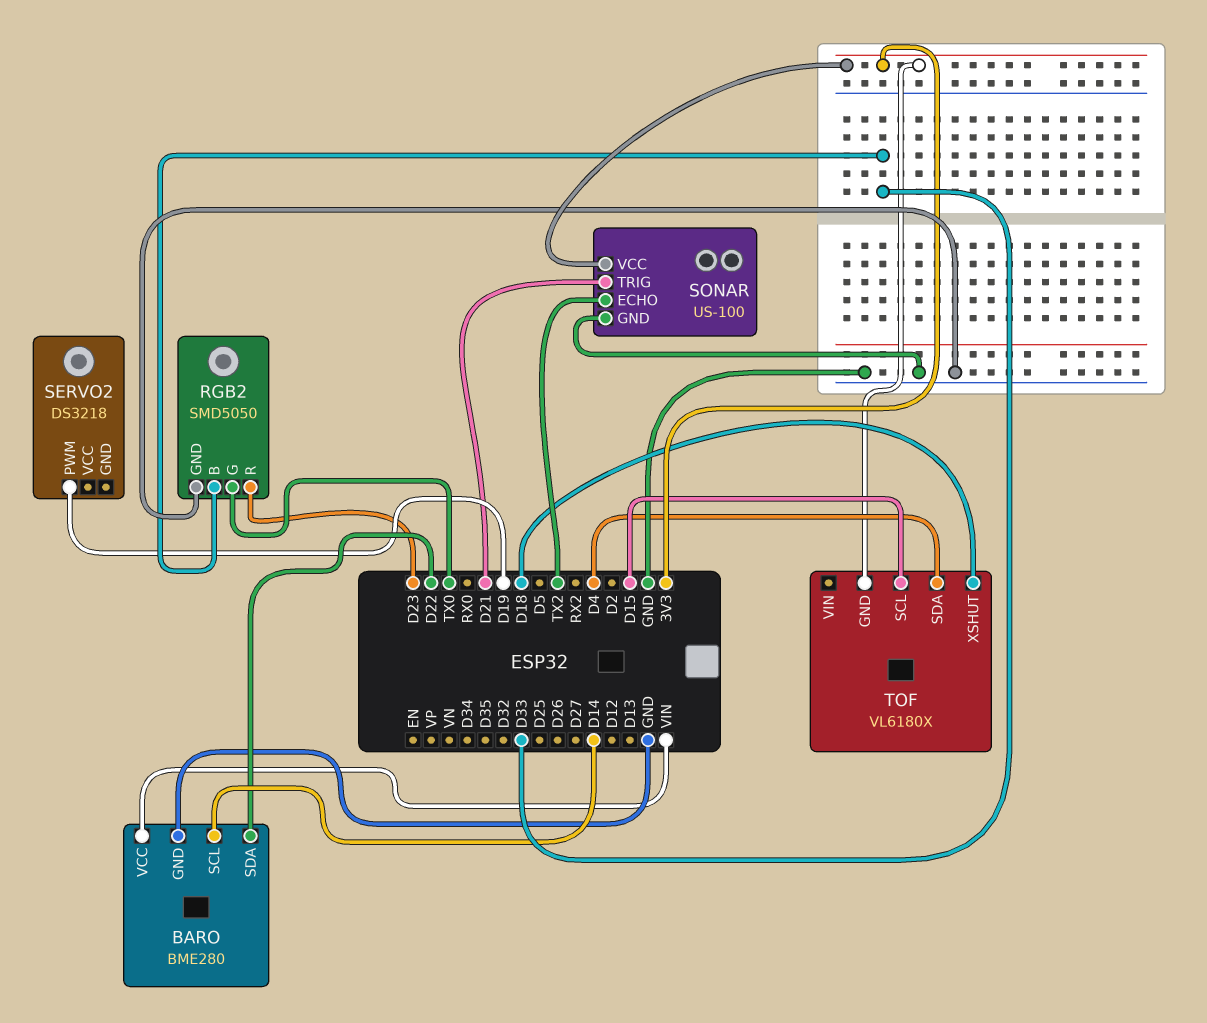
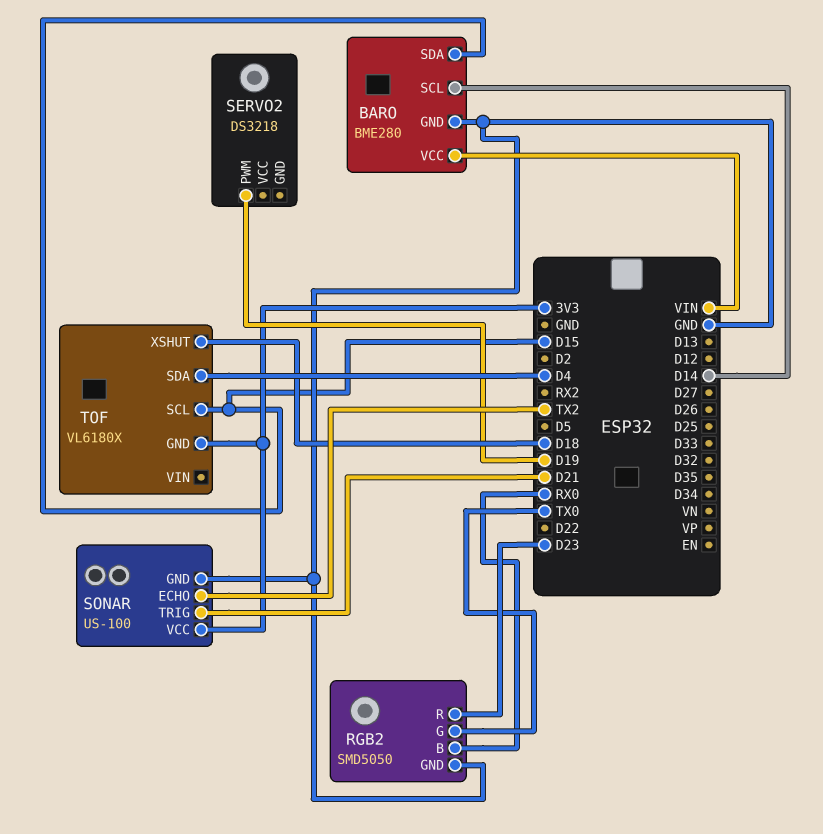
BARO pin SDA: D22 -> D15
RGB2 pin B: D33 -> RX0

